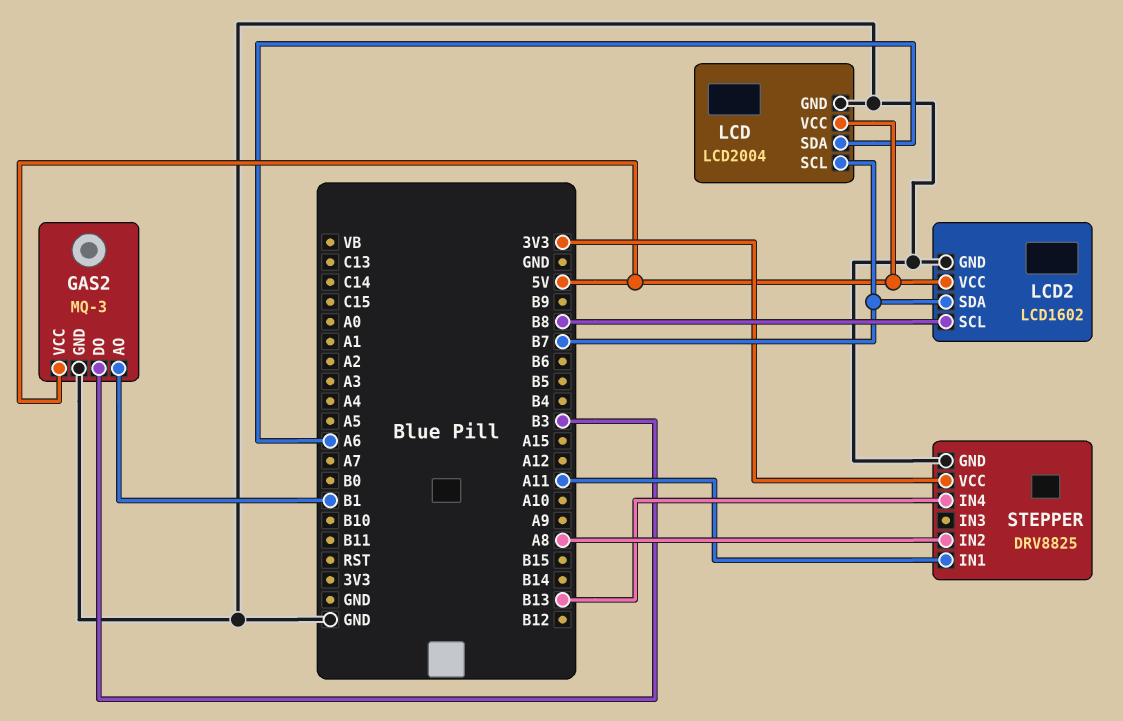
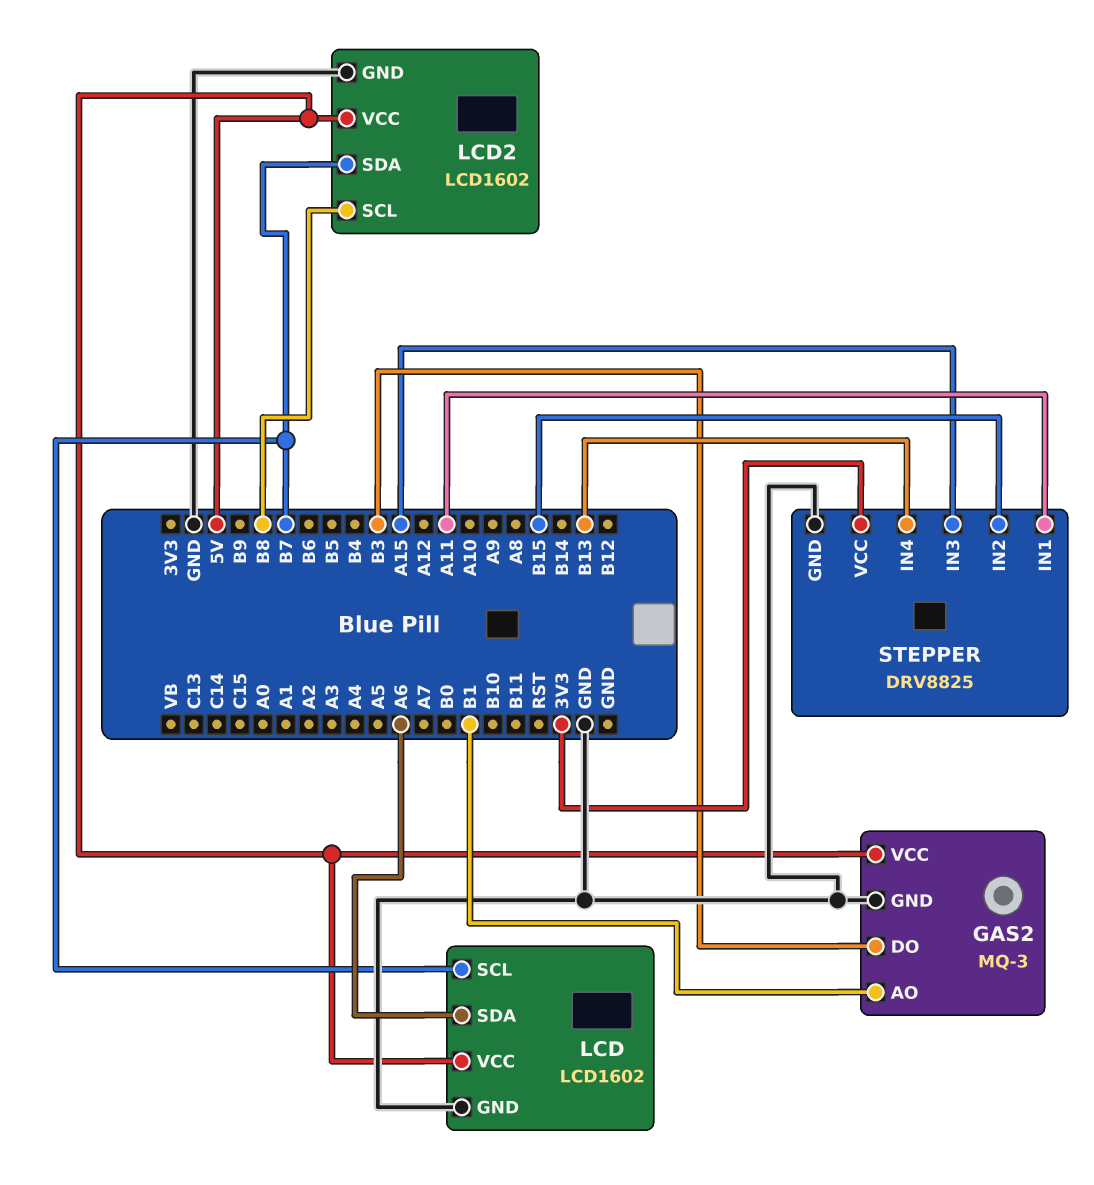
LCD: LCD2004 -> LCD1602
STEPPER pin IN2: A8 -> B15
STEPPER pin IN3: none -> A15

